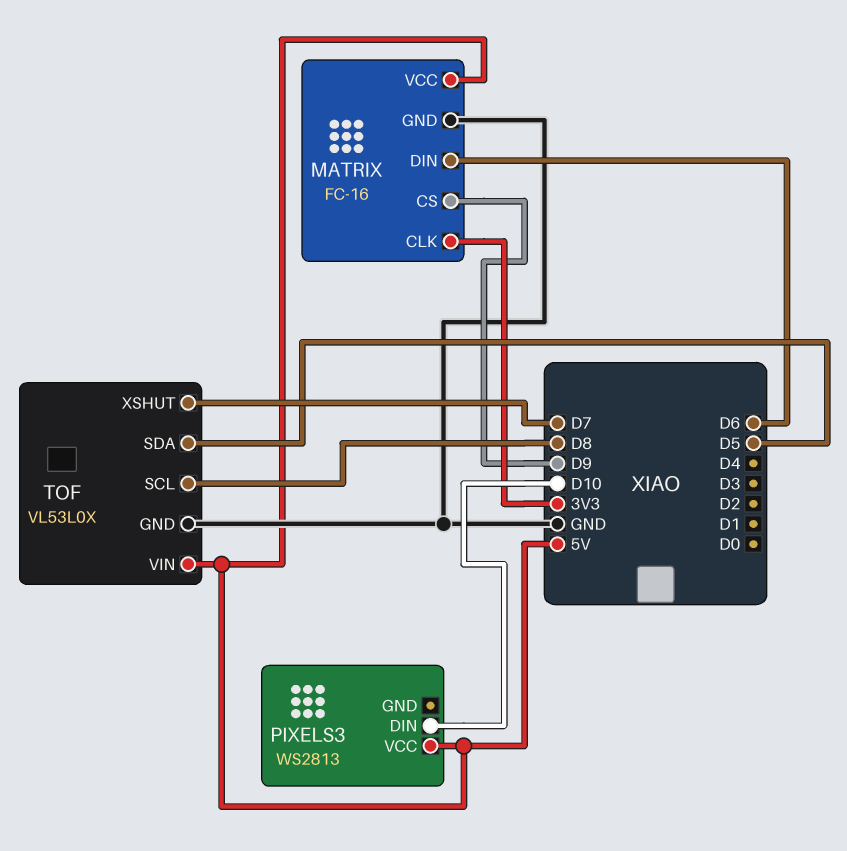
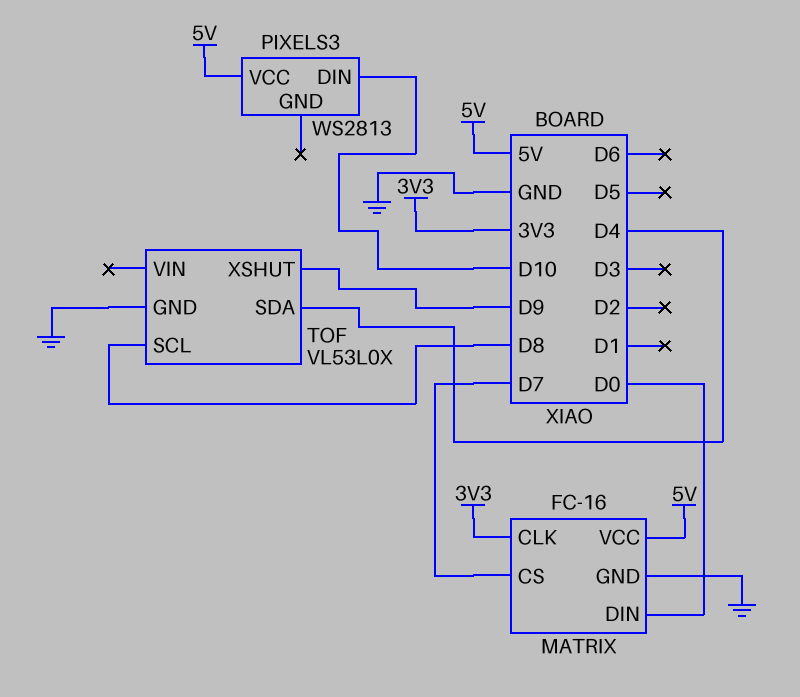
MATRIX pin CS: D9 -> D7
MATRIX pin DIN: D6 -> D0
TOF pin SDA: D5 -> D4
TOF pin VIN: 5V -> none
TOF pin XSHUT: D7 -> D9

